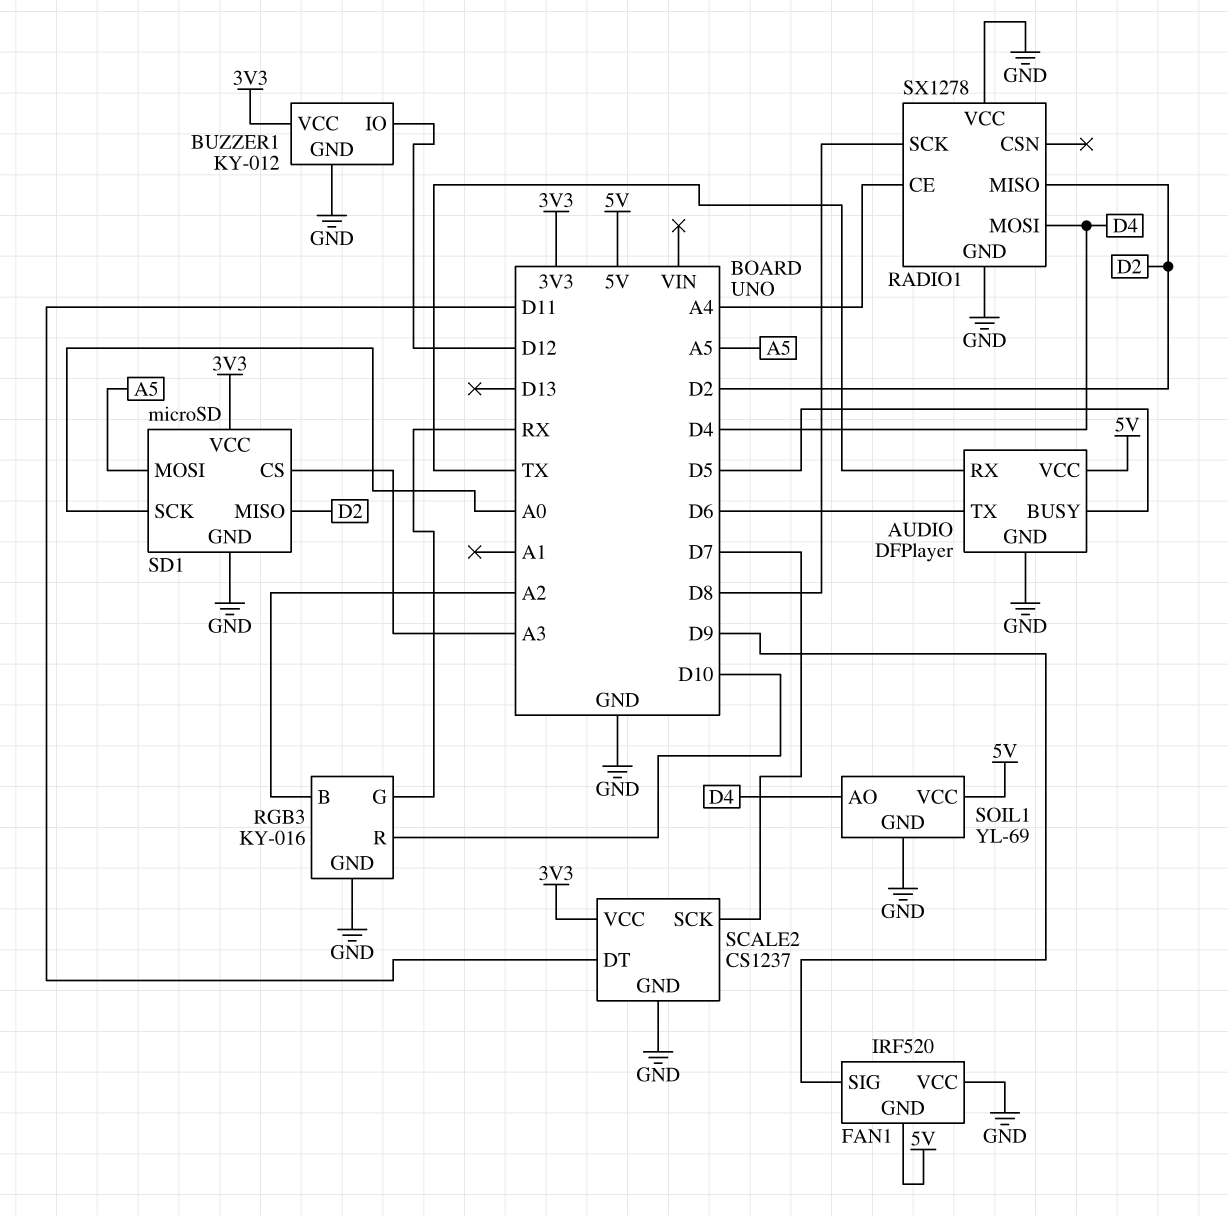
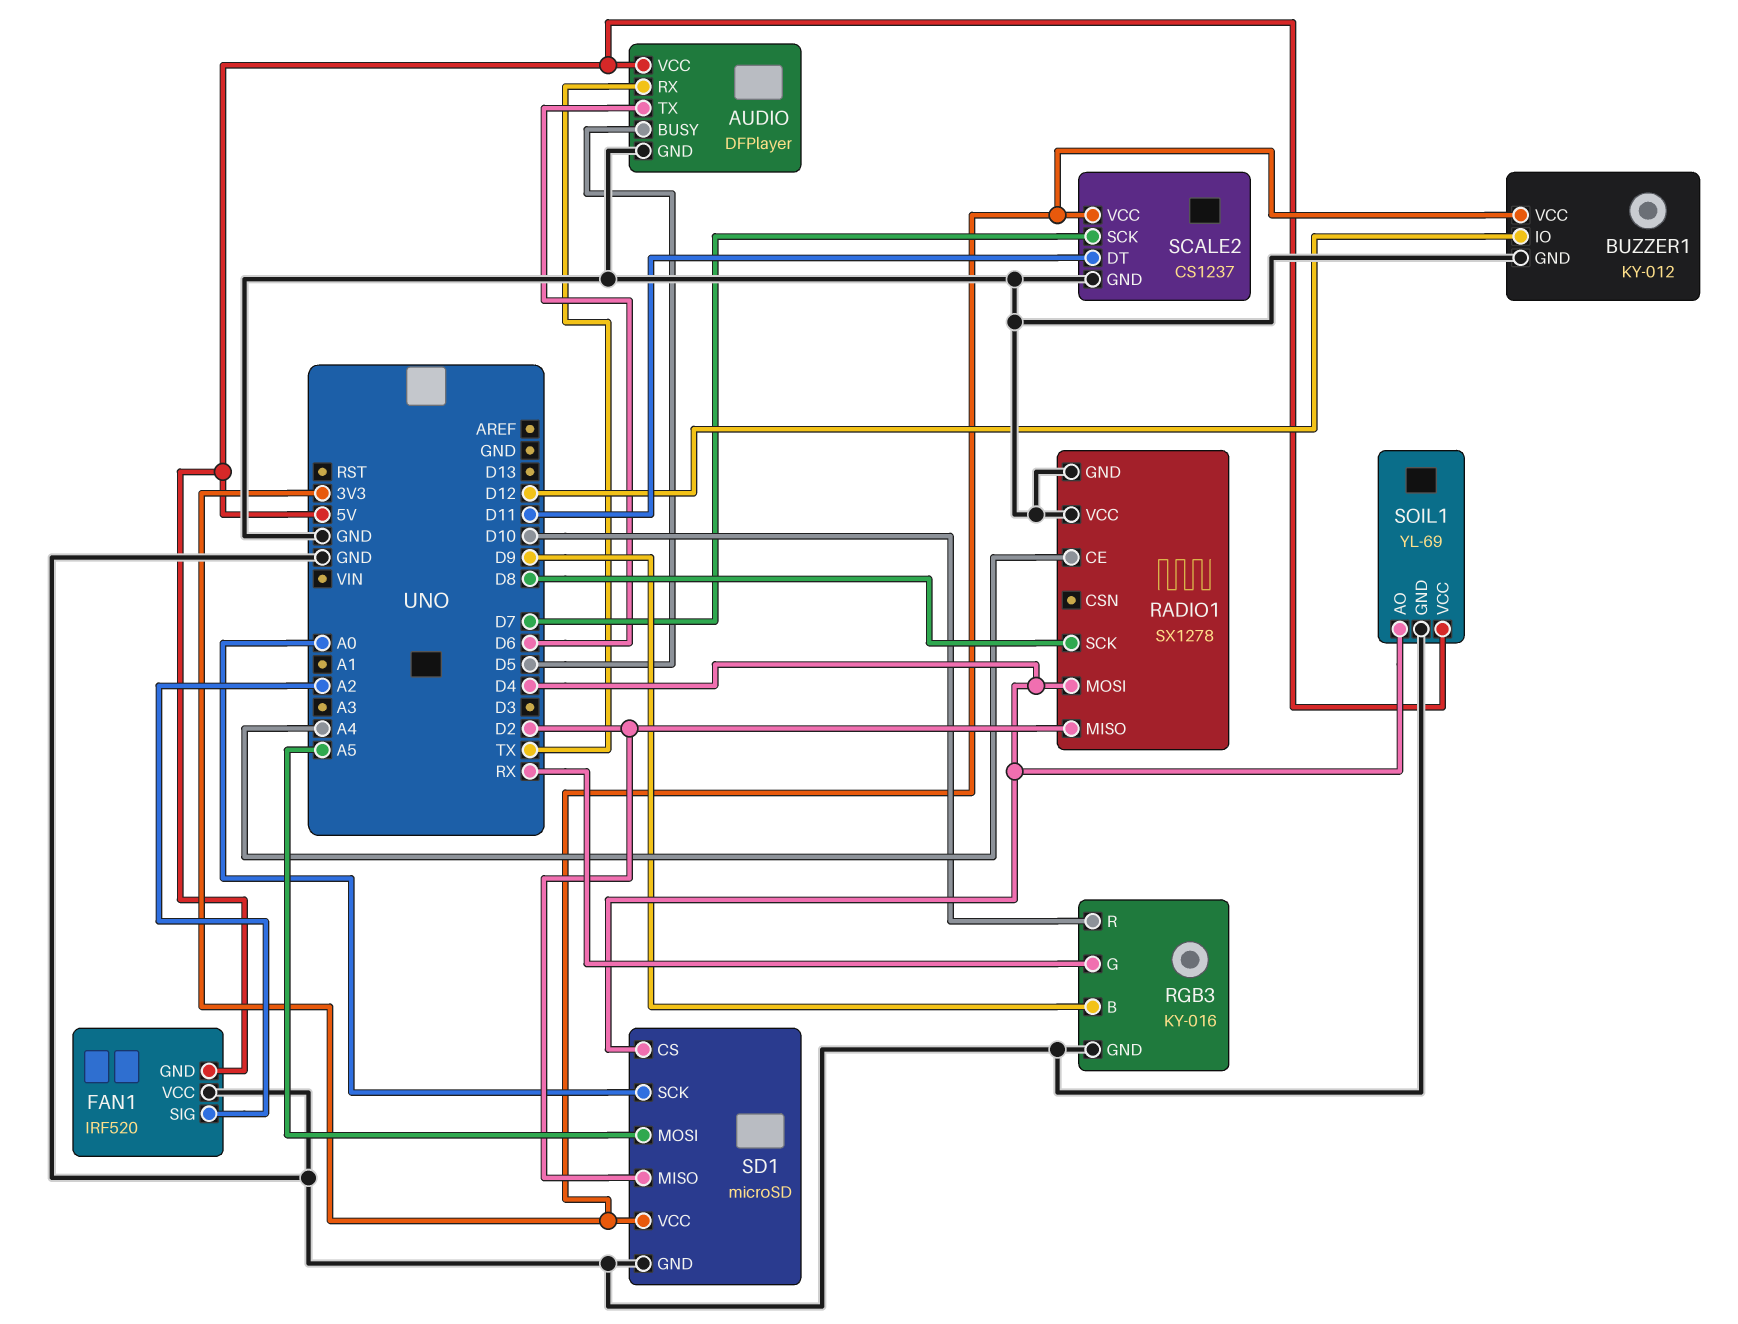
FAN1 pin SIG: D9 -> A2
RGB3 pin B: A2 -> D9
SD1 pin CS: A3 -> D4

